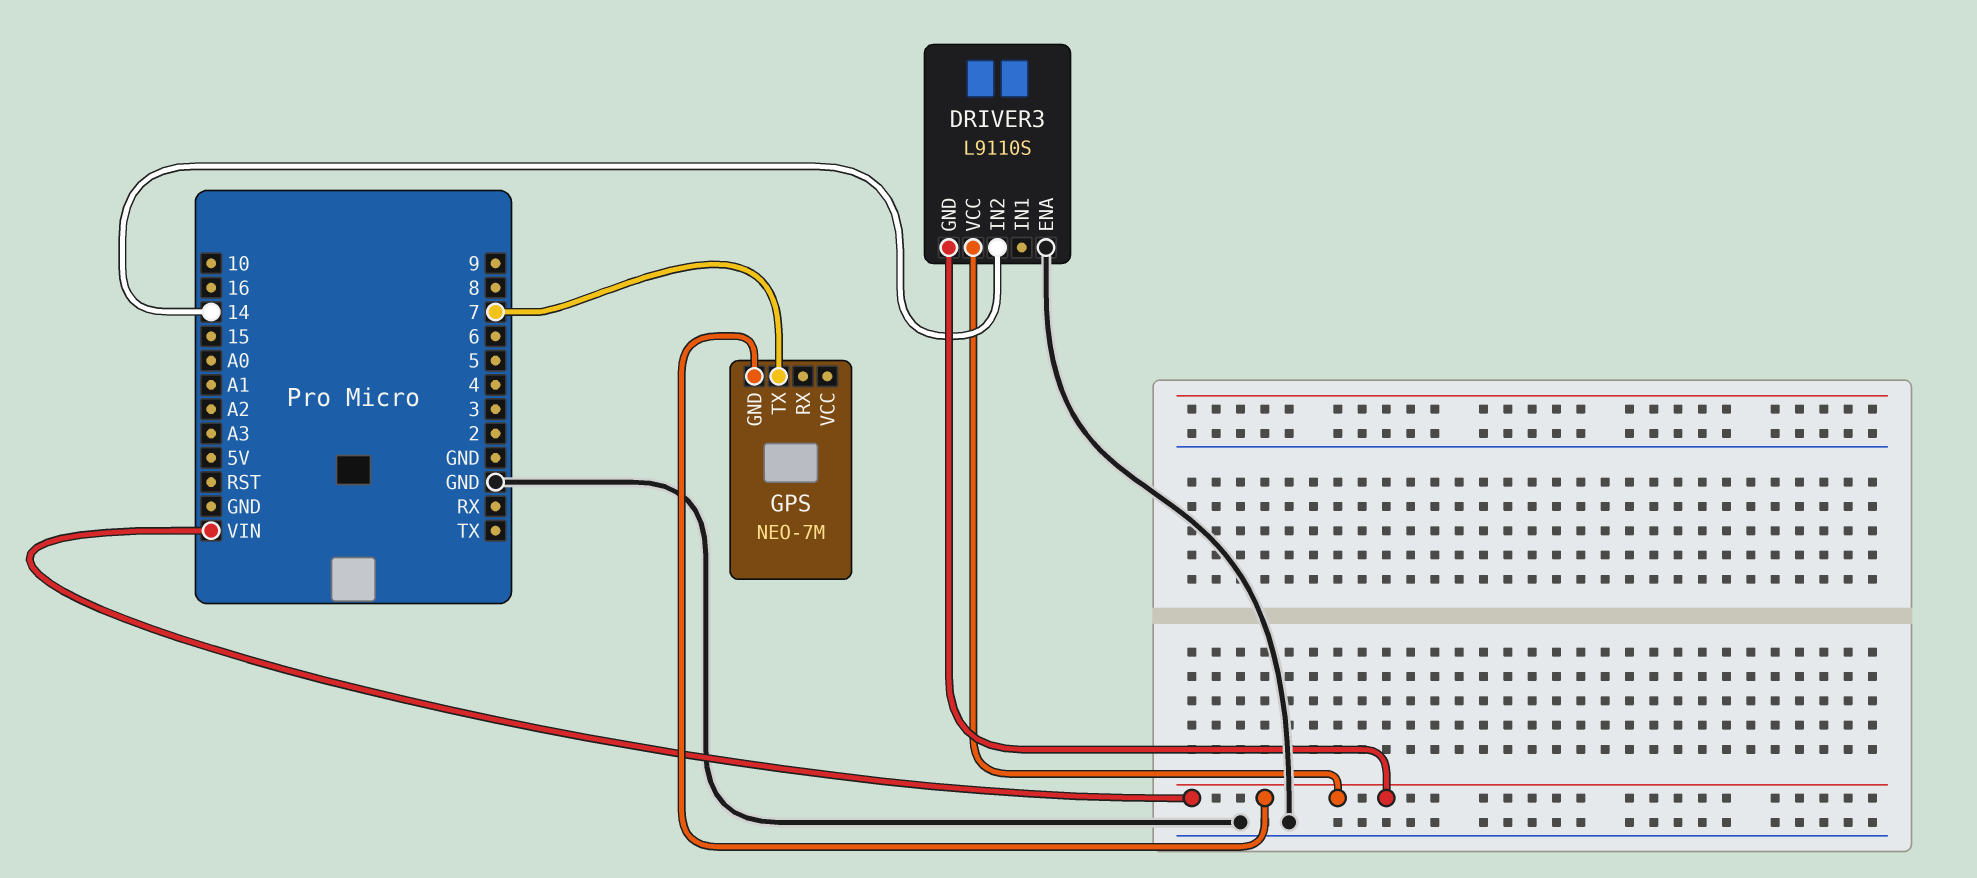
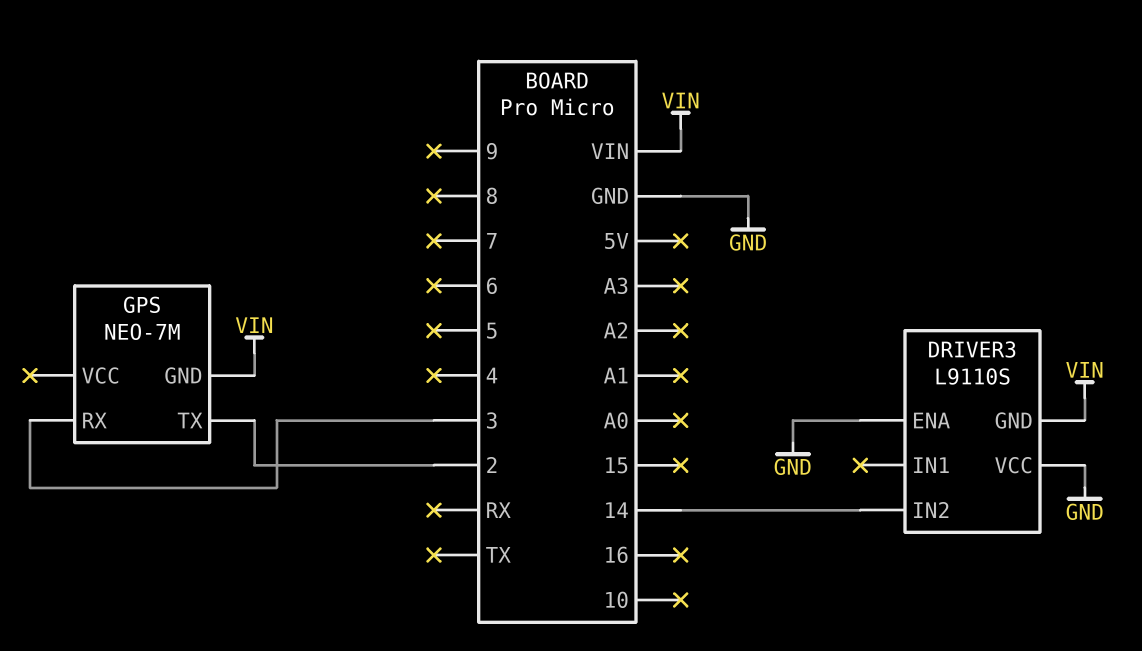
DRIVER3 pin VCC: VIN -> GND
GPS pin RX: none -> 3
GPS pin TX: 7 -> 2

